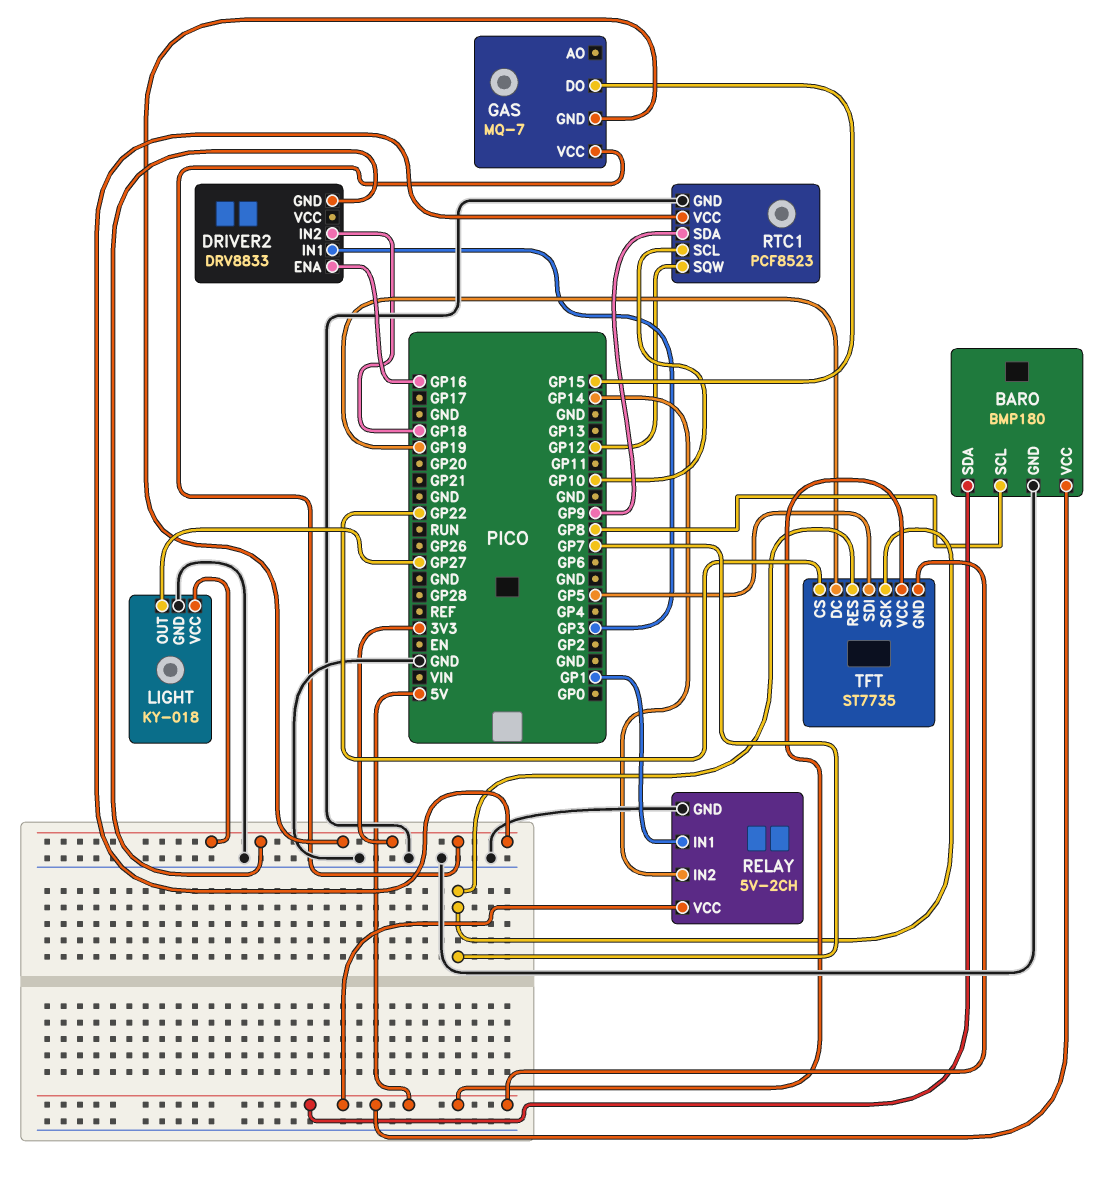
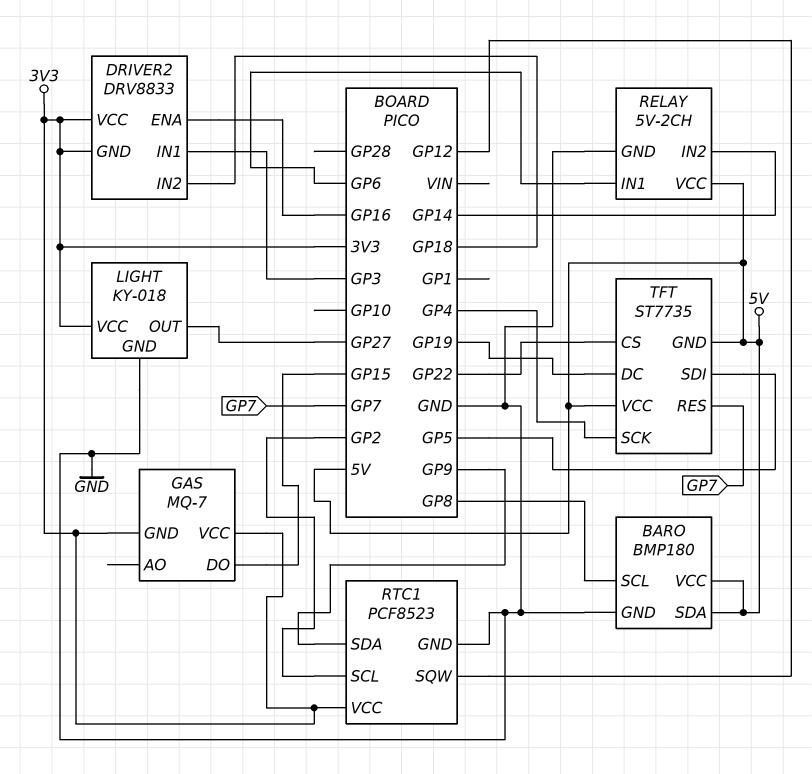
DRIVER2 pin VCC: none -> 3V3
RELAY pin IN1: GP1 -> GP6
RTC1 pin SCL: GP10 -> GP2
TFT pin SCK: GP7 -> GP4

